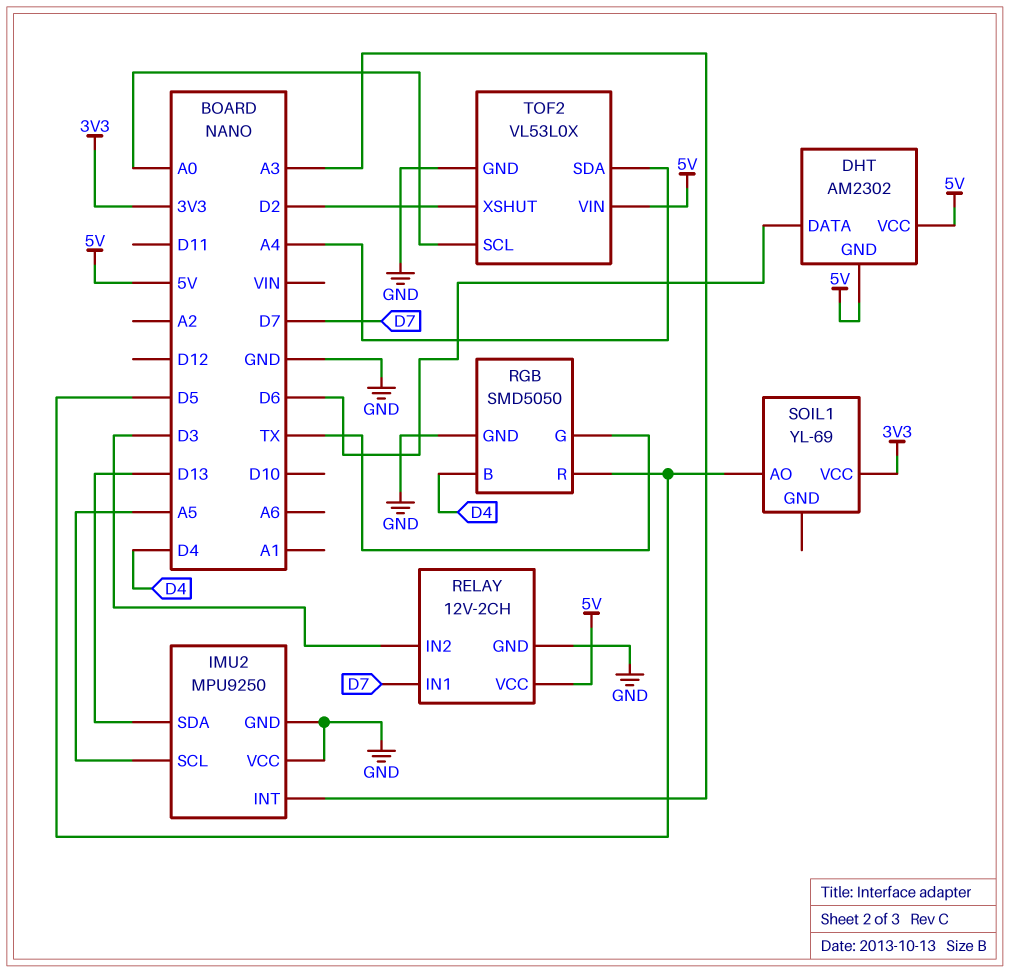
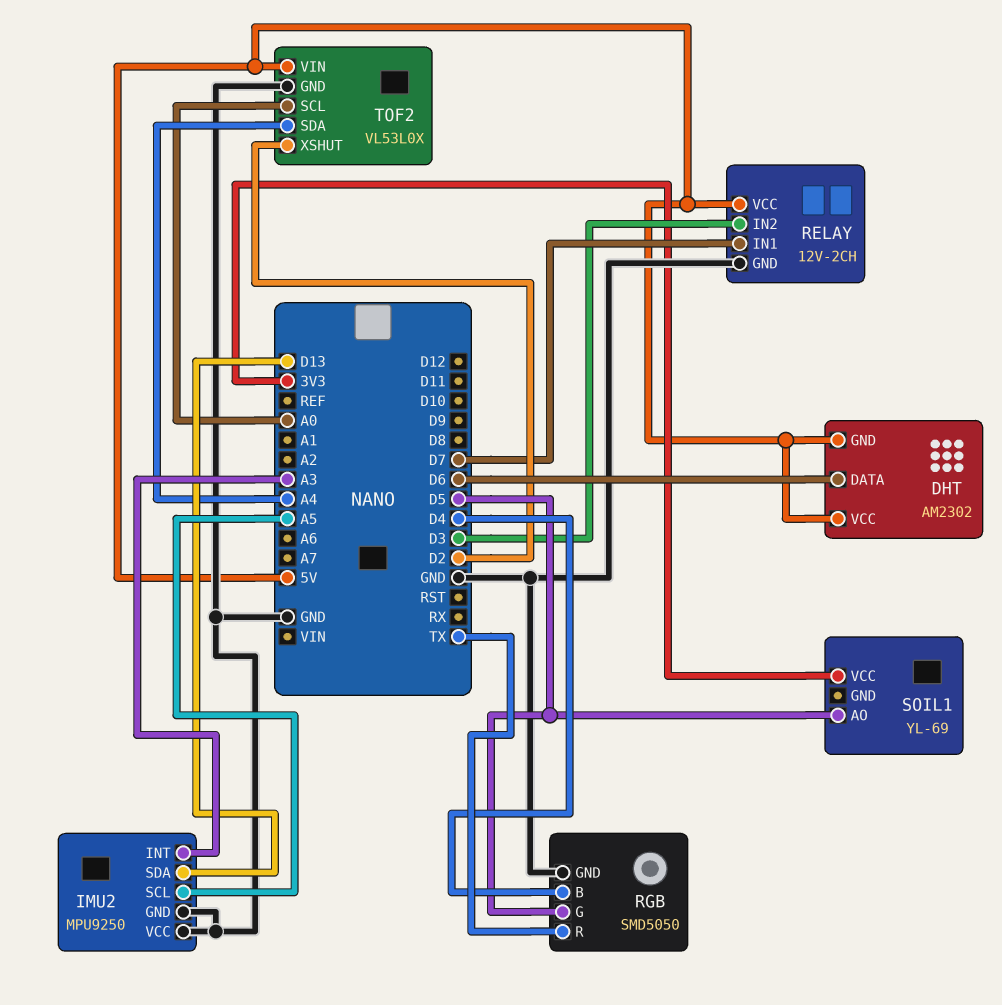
RGB pin G: TX -> D5
RGB pin R: D5 -> TX

